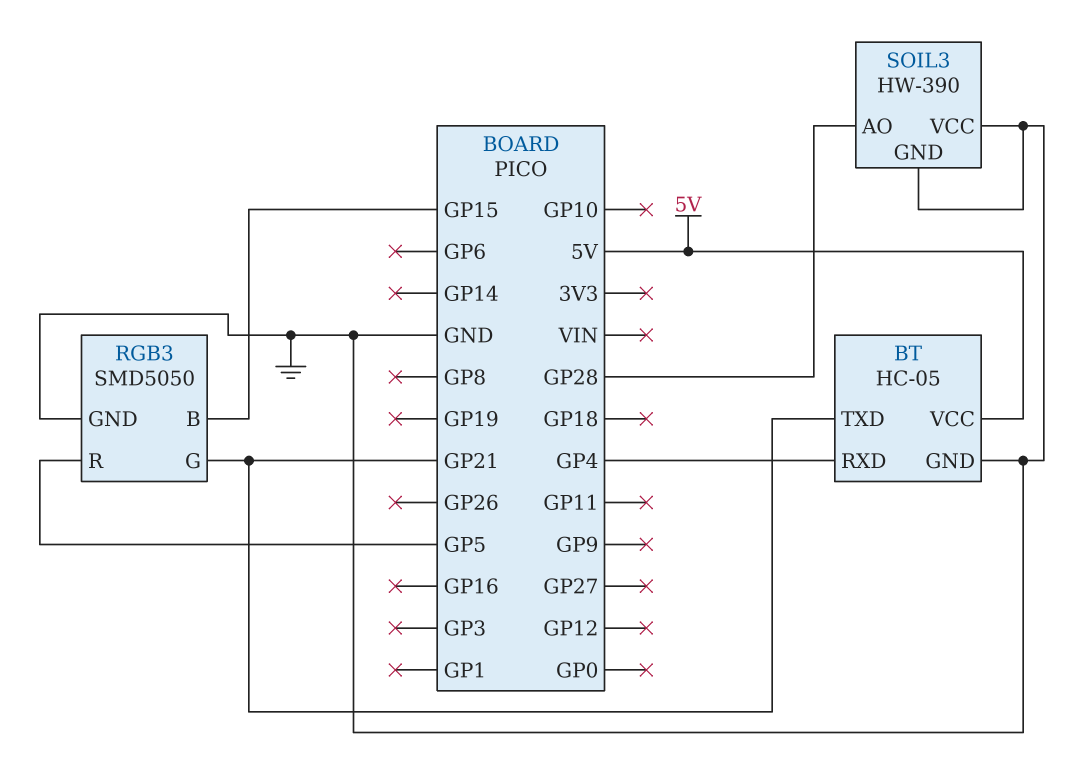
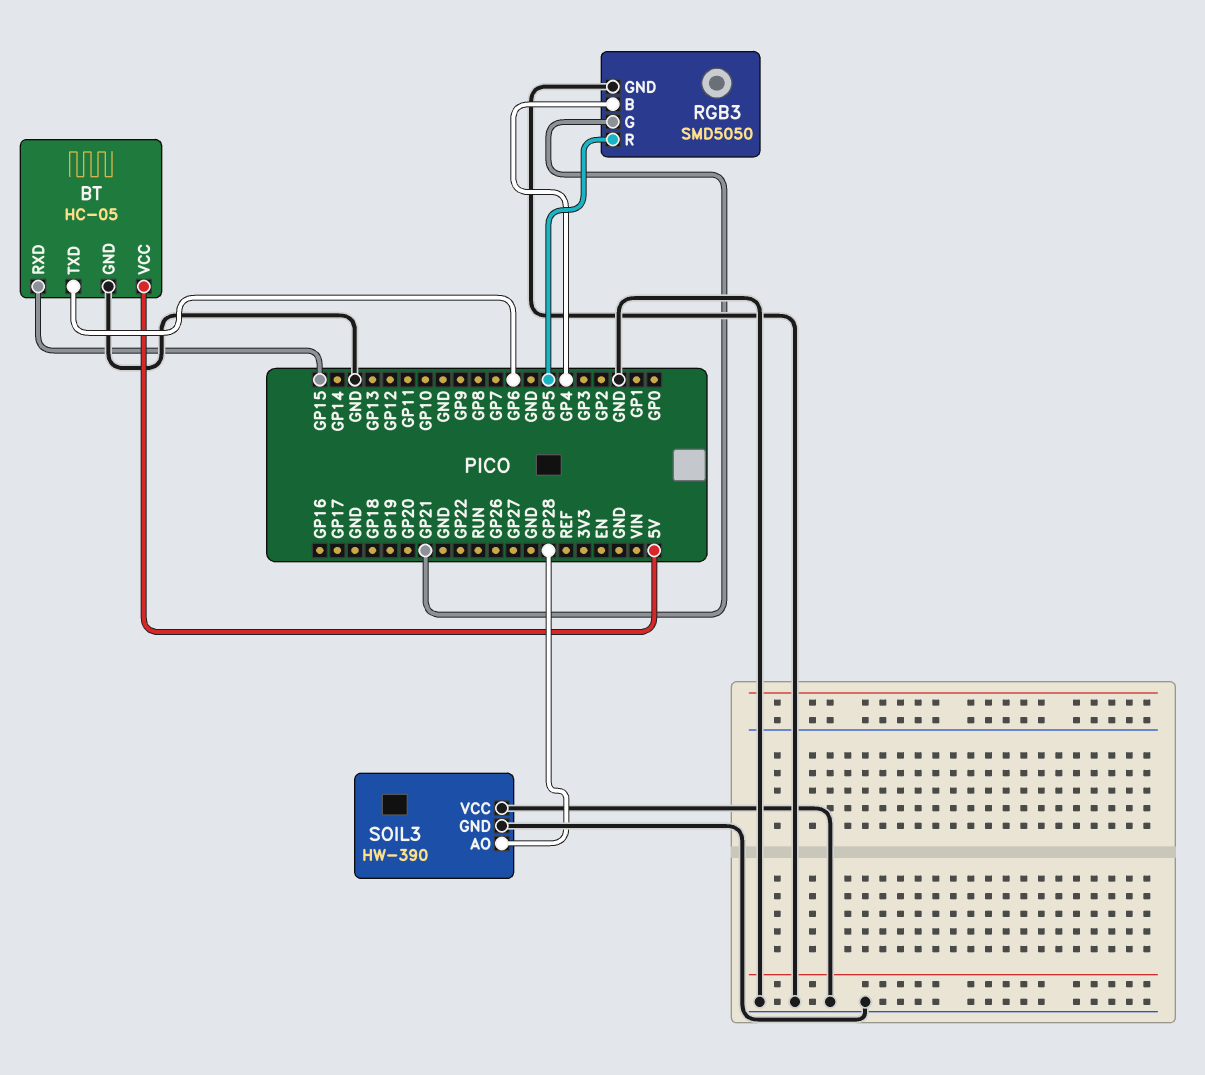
BT pin RXD: GP4 -> GP15
BT pin TXD: GP21 -> GP6
RGB3 pin B: GP15 -> GP4

